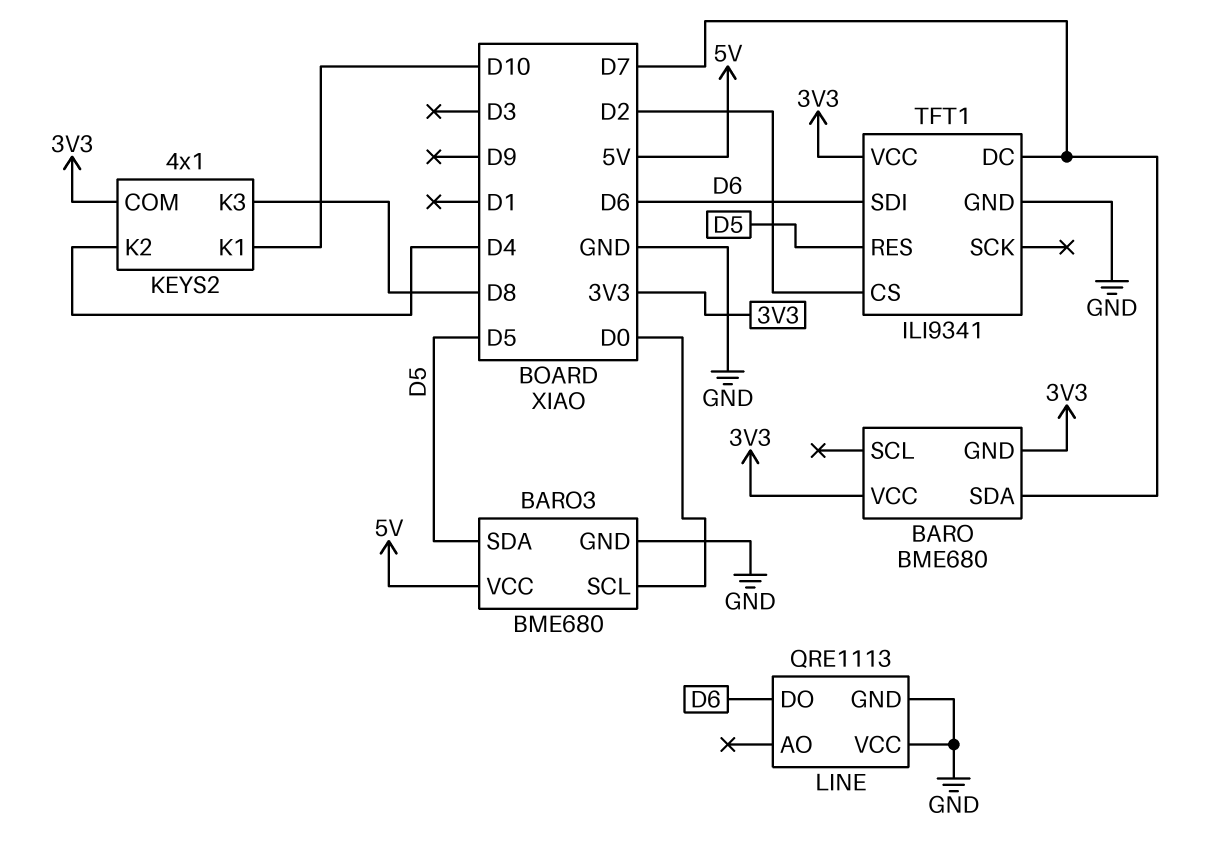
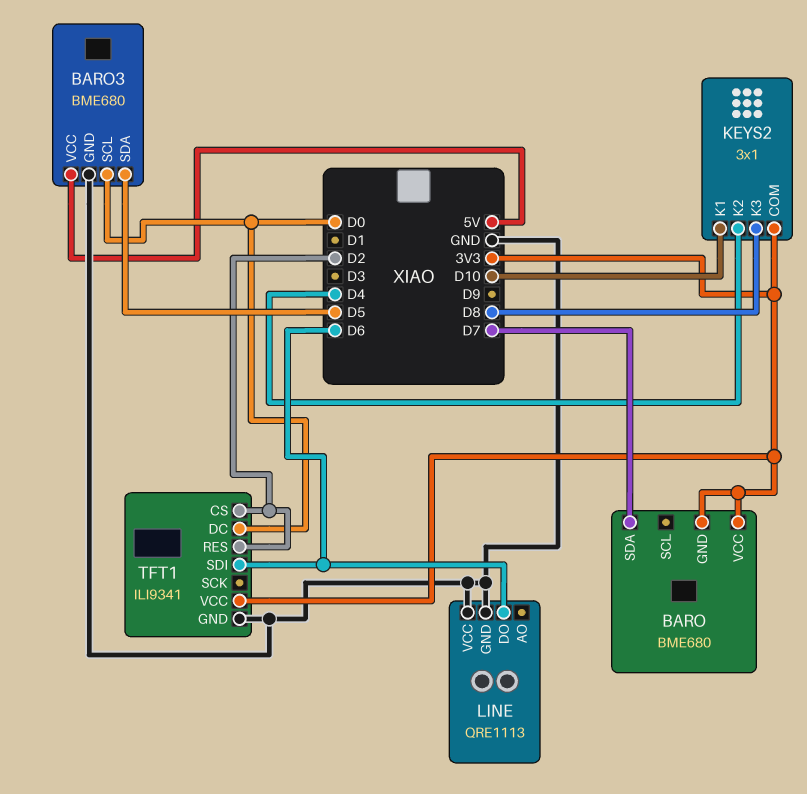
KEYS2: 4x1 -> 3x1
TFT1 pin DC: D7 -> D0
TFT1 pin RES: D5 -> D2

